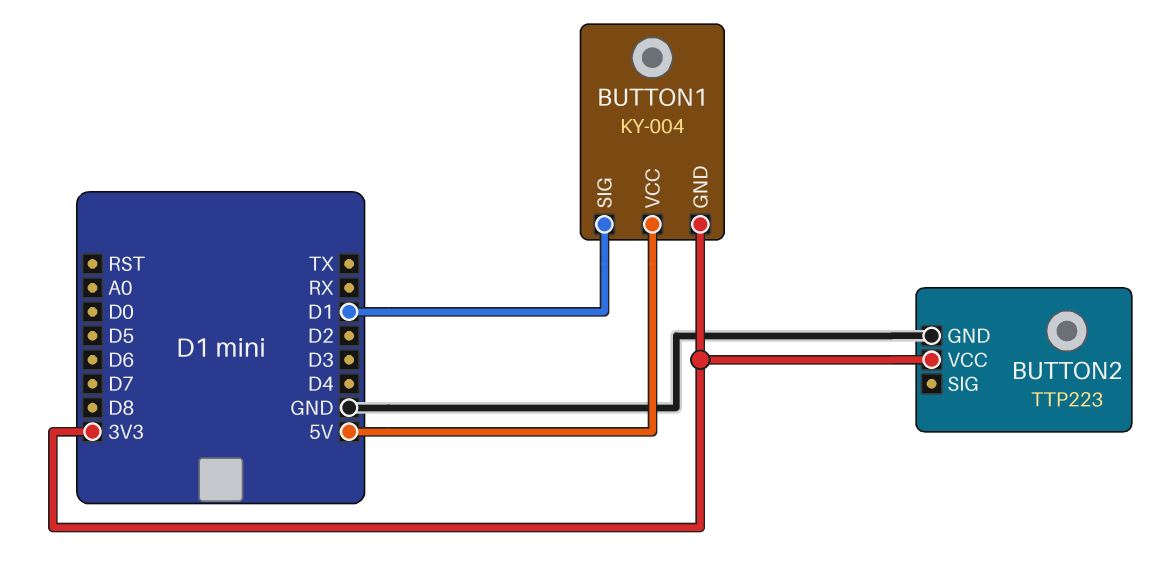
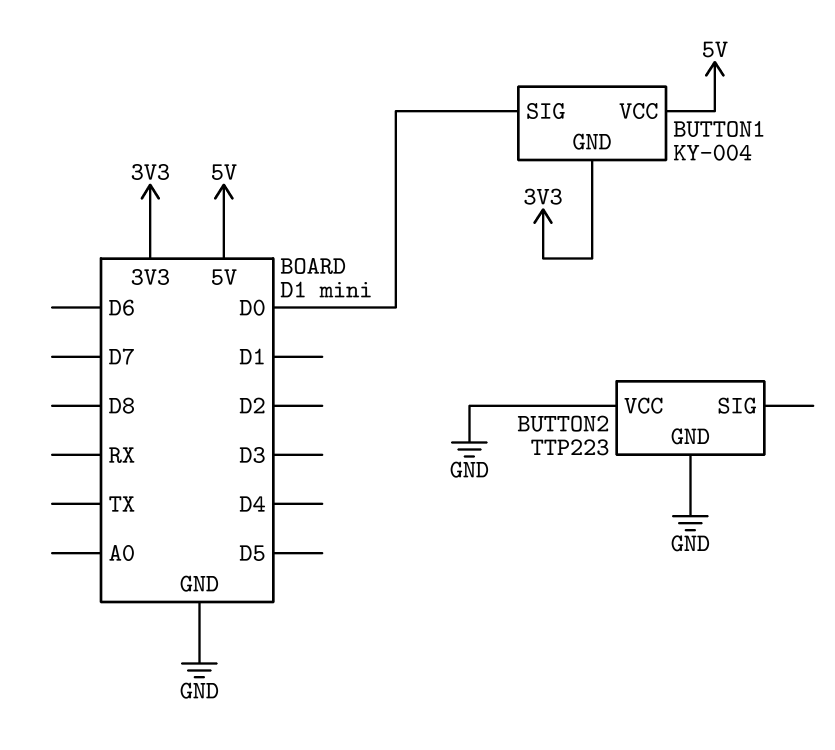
BUTTON1 pin SIG: D1 -> D0
BUTTON2 pin VCC: 3V3 -> GND

